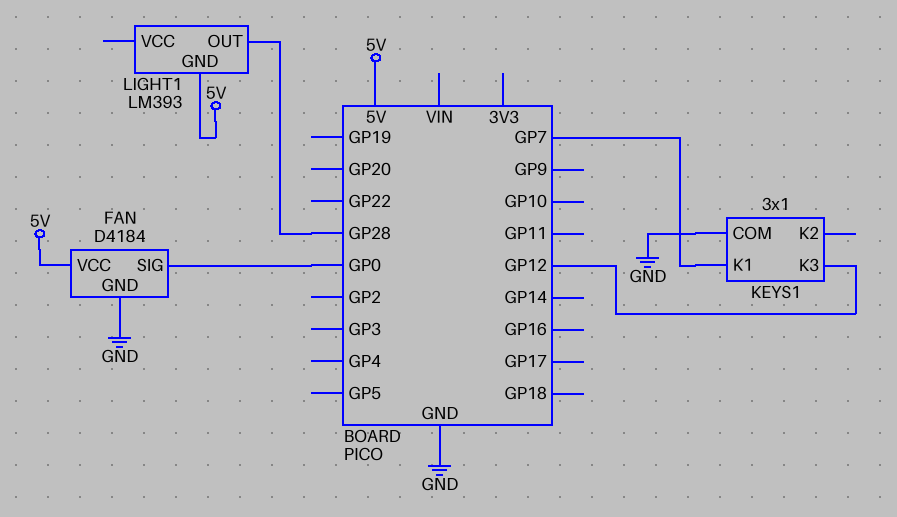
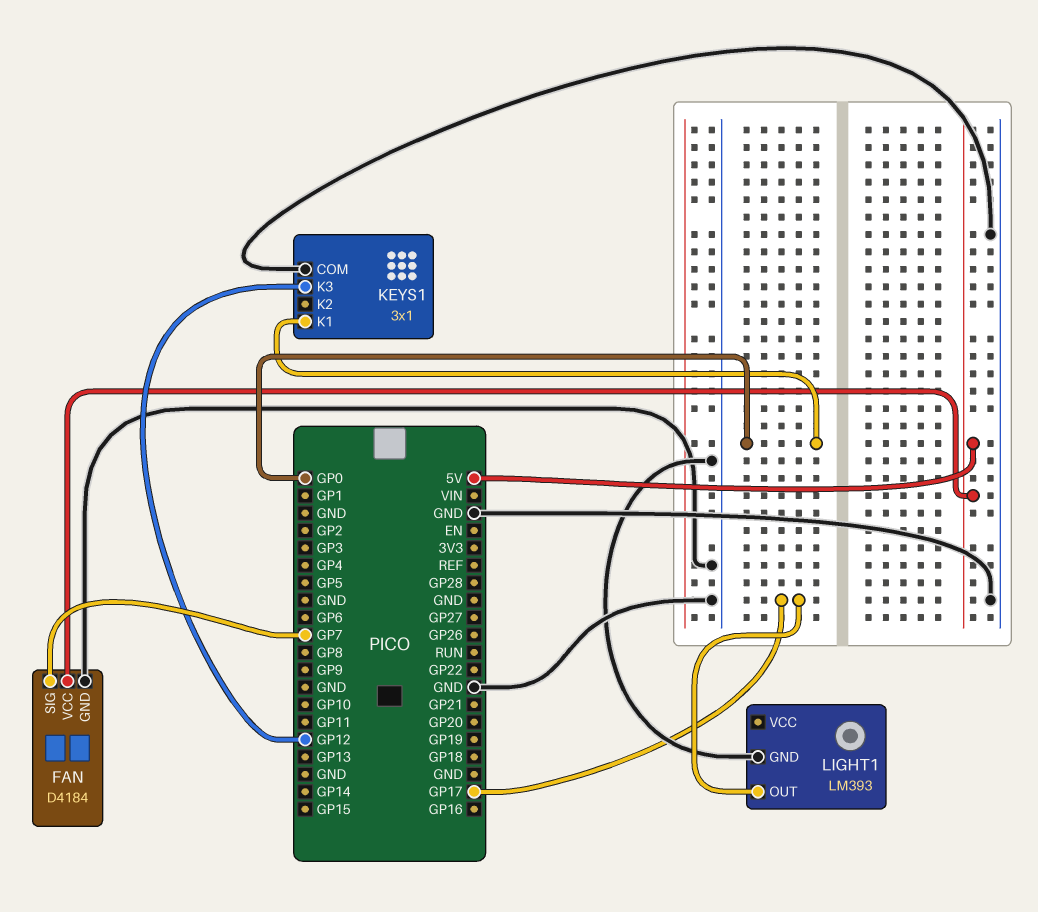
FAN pin SIG: GP0 -> GP7
KEYS1 pin K1: GP7 -> GP0
LIGHT1 pin GND: 5V -> GND
LIGHT1 pin OUT: GP28 -> GP17

